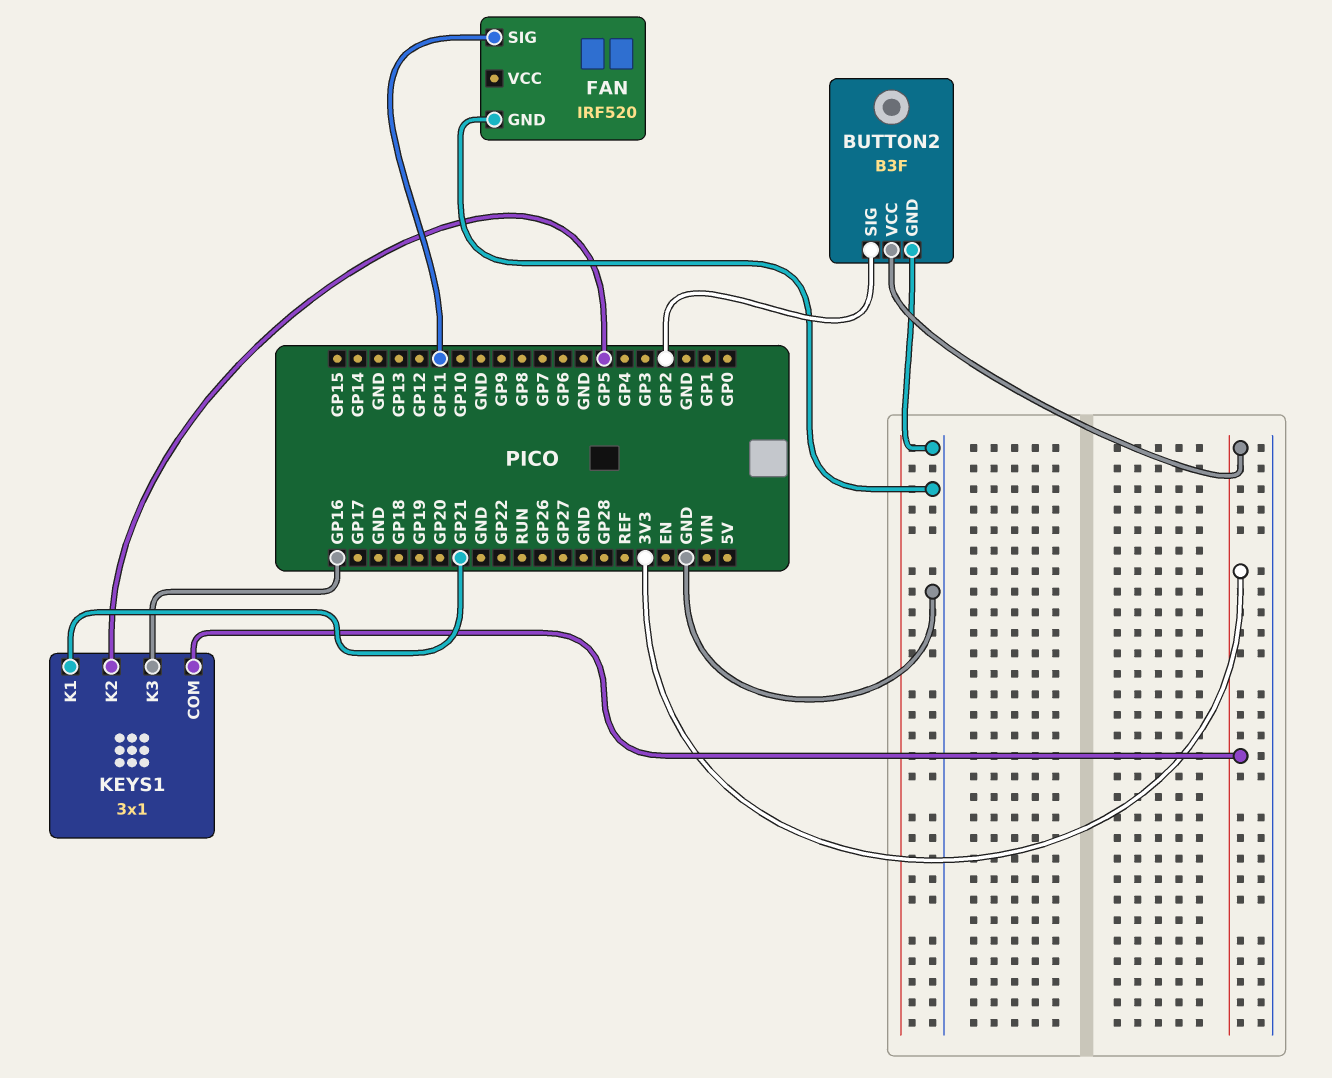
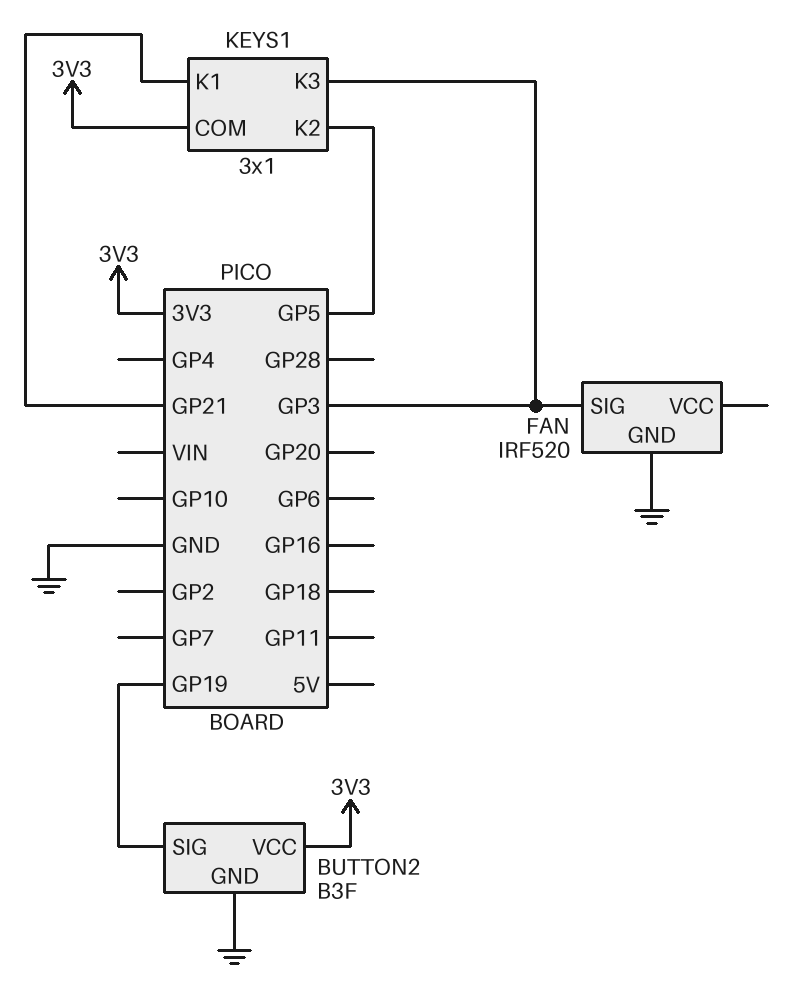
BUTTON2 pin SIG: GP2 -> GP19
FAN pin SIG: GP11 -> GP3
KEYS1 pin K3: GP16 -> GP3

